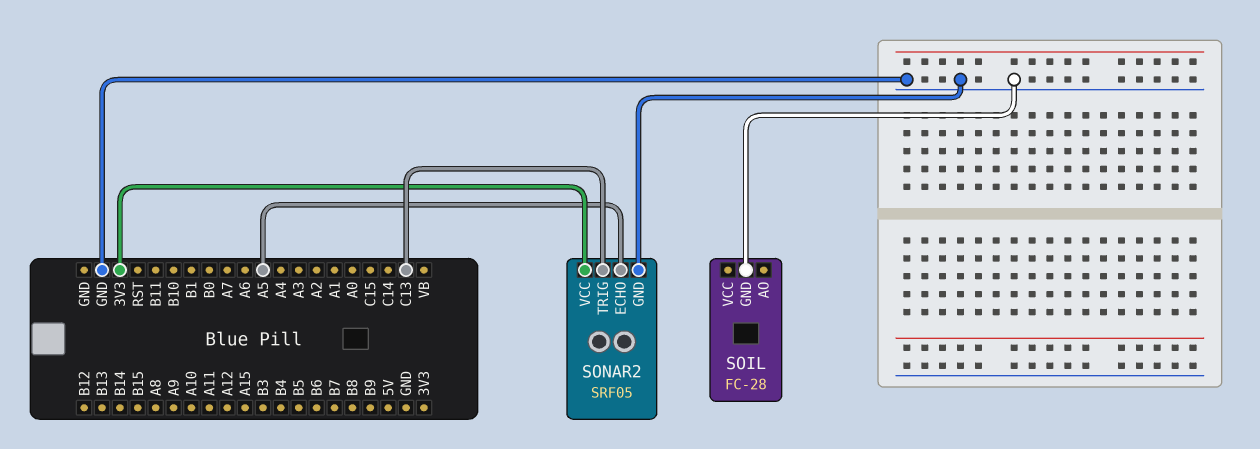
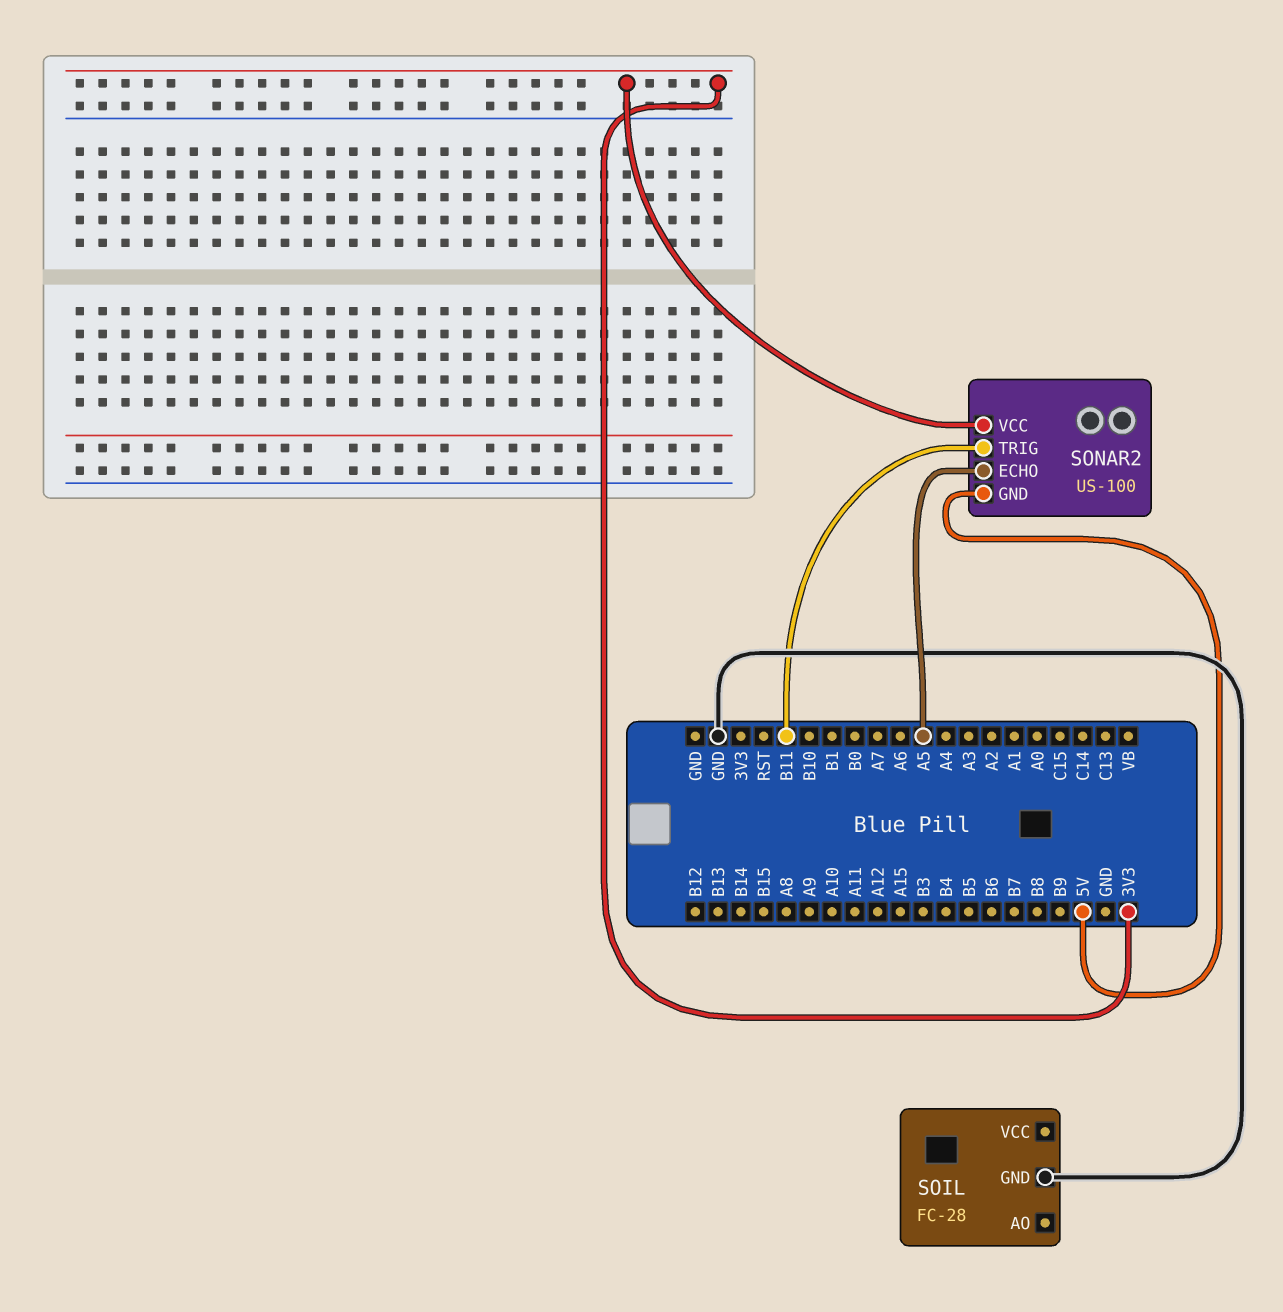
SONAR2: SRF05 -> US-100
SONAR2 pin GND: GND -> 5V
SONAR2 pin TRIG: C13 -> B11

